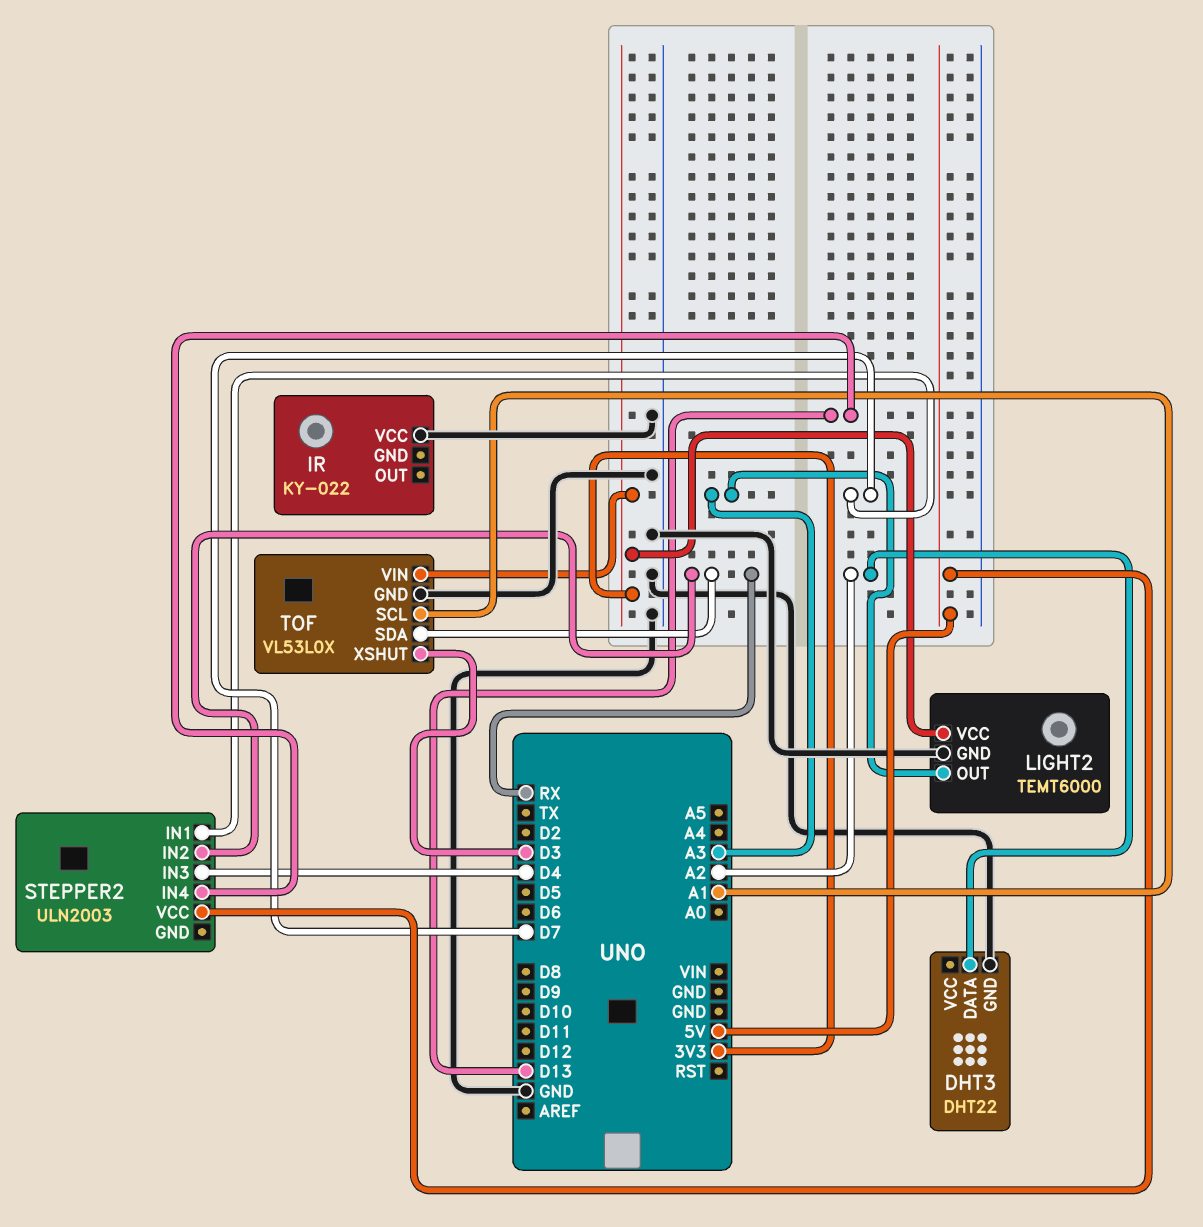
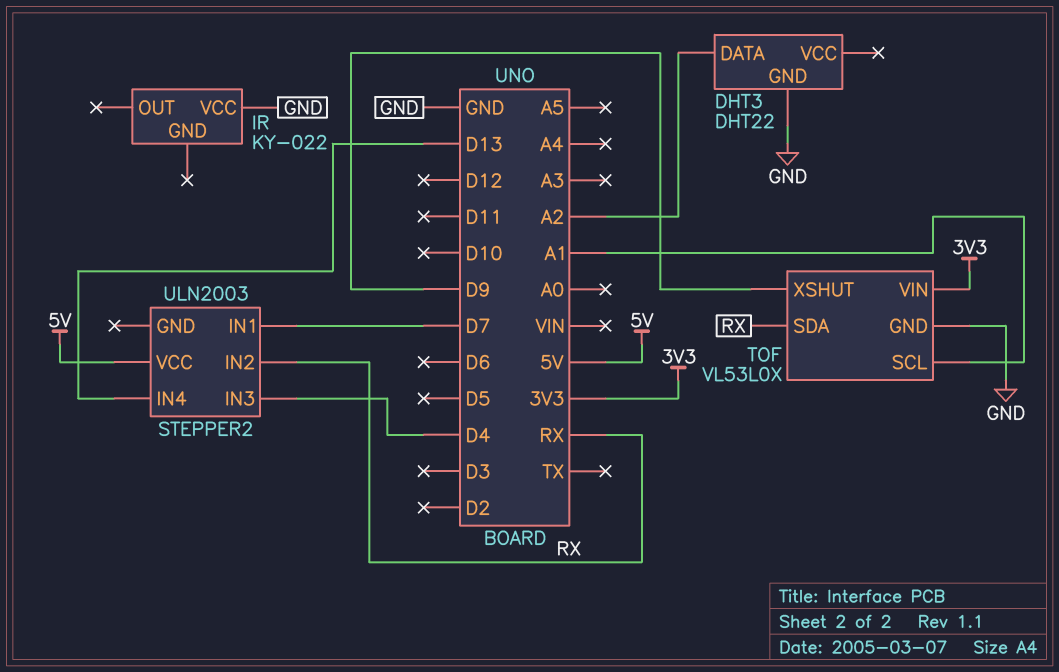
LIGHT2: TEMT6000 -> none
LIGHT2 pin GND: GND -> none
LIGHT2 pin OUT: A3 -> none
LIGHT2 pin VCC: 3V3 -> none
TOF pin XSHUT: D3 -> D9

